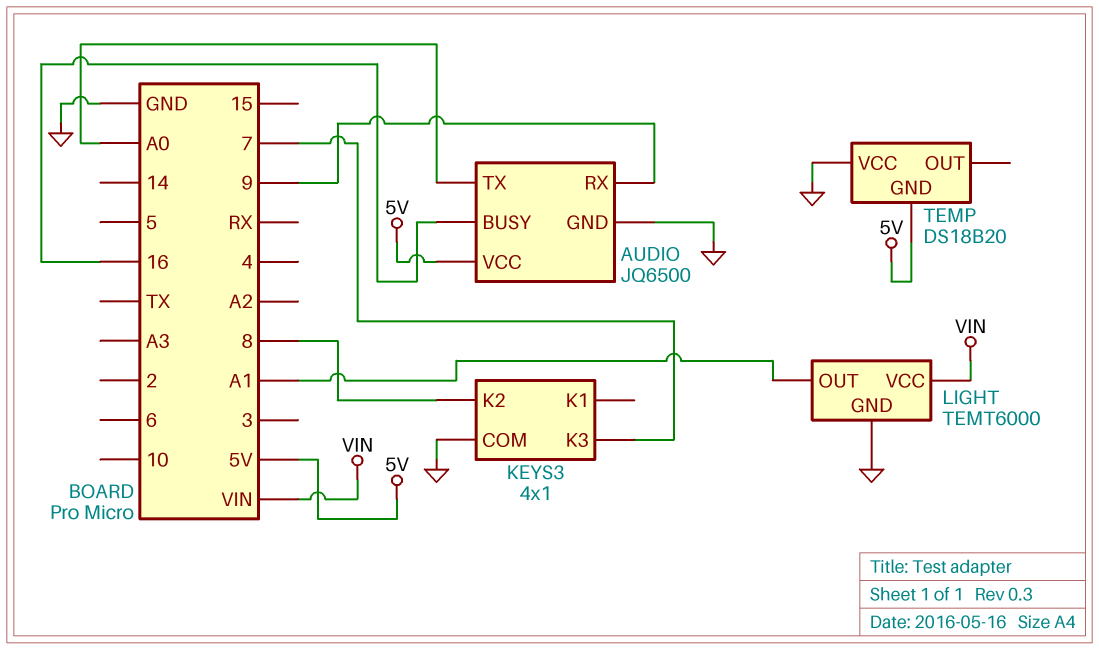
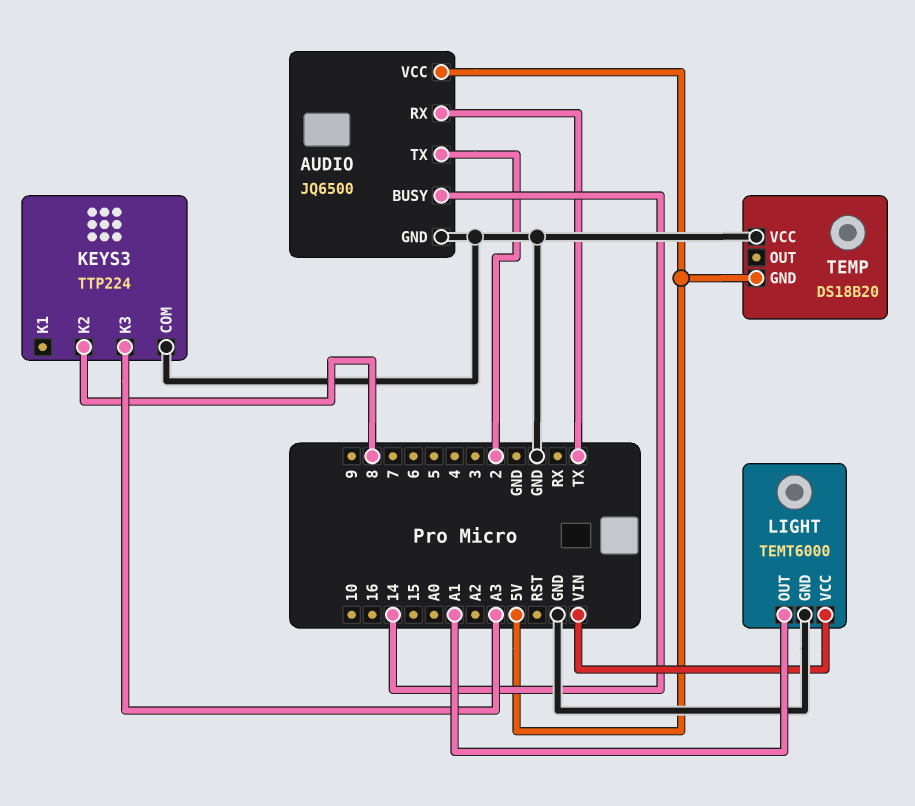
AUDIO pin BUSY: 16 -> 14
AUDIO pin RX: 9 -> TX
AUDIO pin TX: A0 -> 2
KEYS3: 4x1 -> TTP224
KEYS3 pin K3: 7 -> A3

